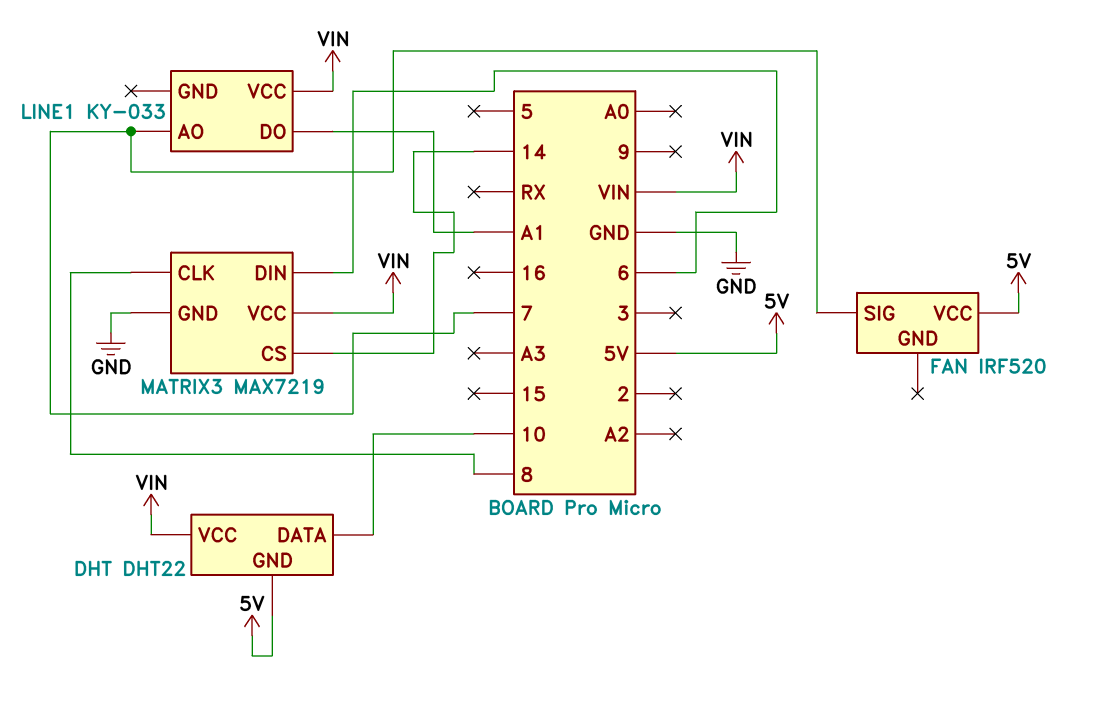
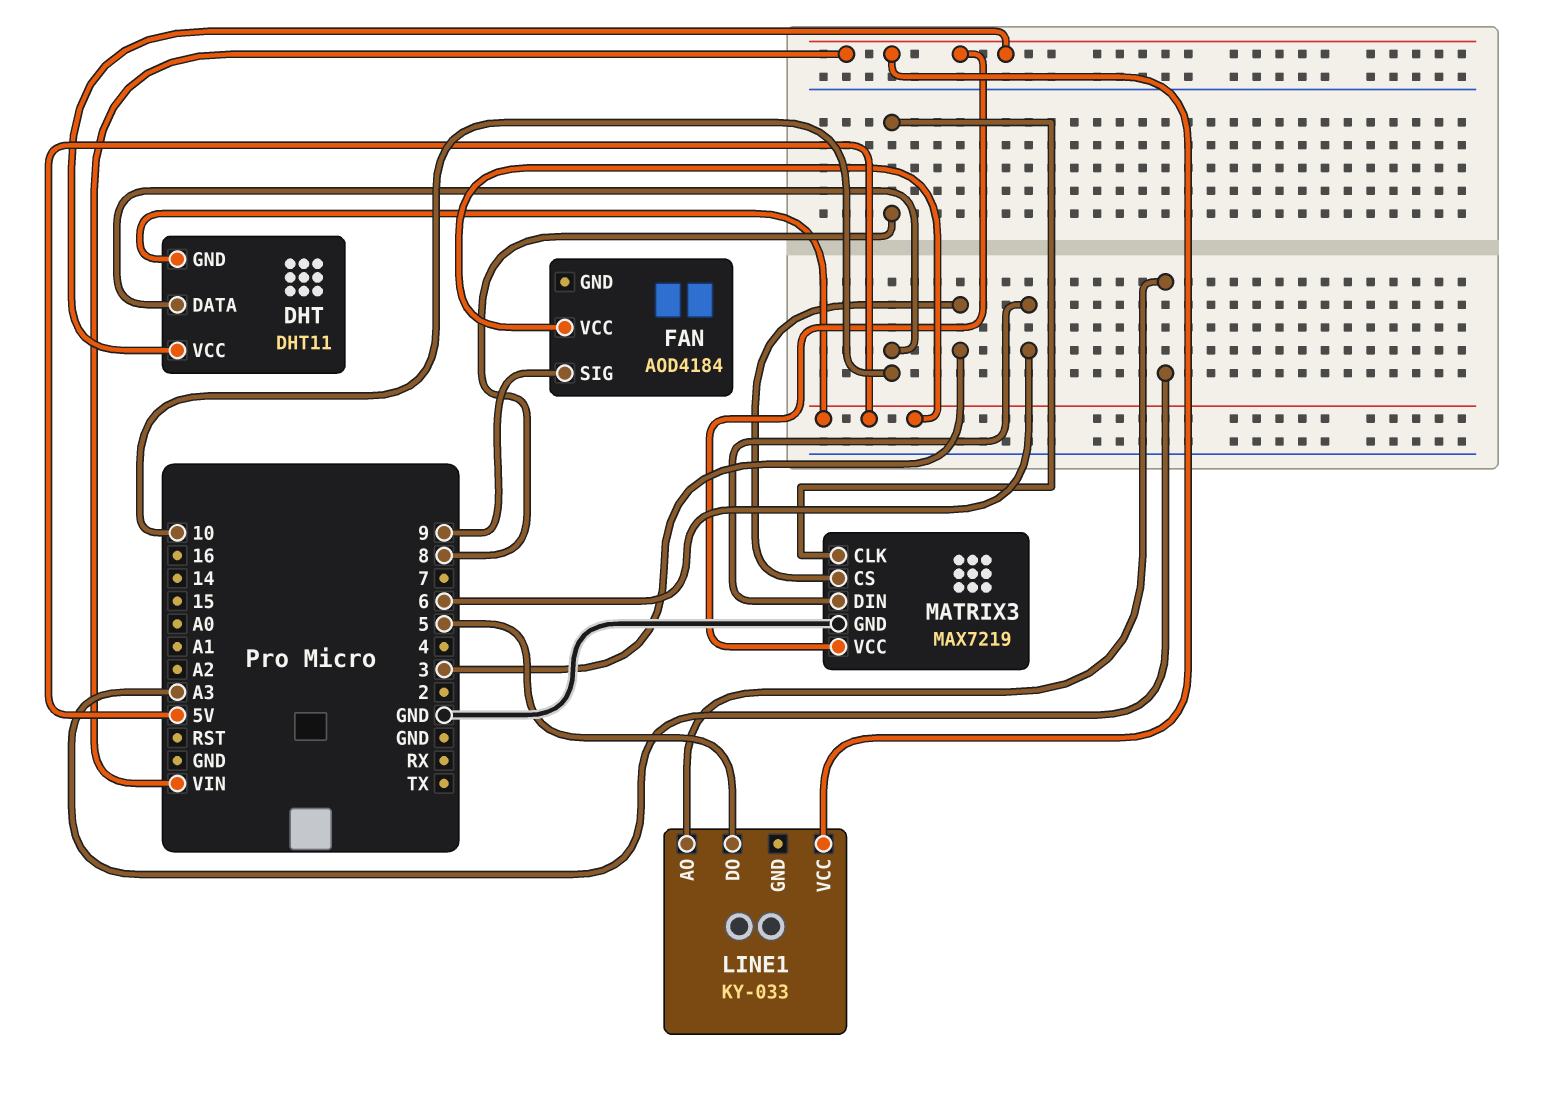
DHT: DHT22 -> DHT11
FAN: IRF520 -> AOD4184
FAN pin SIG: 7 -> 9
LINE1 pin AO: 7 -> A3
LINE1 pin DO: A1 -> 5
MATRIX3 pin CS: 14 -> 3

